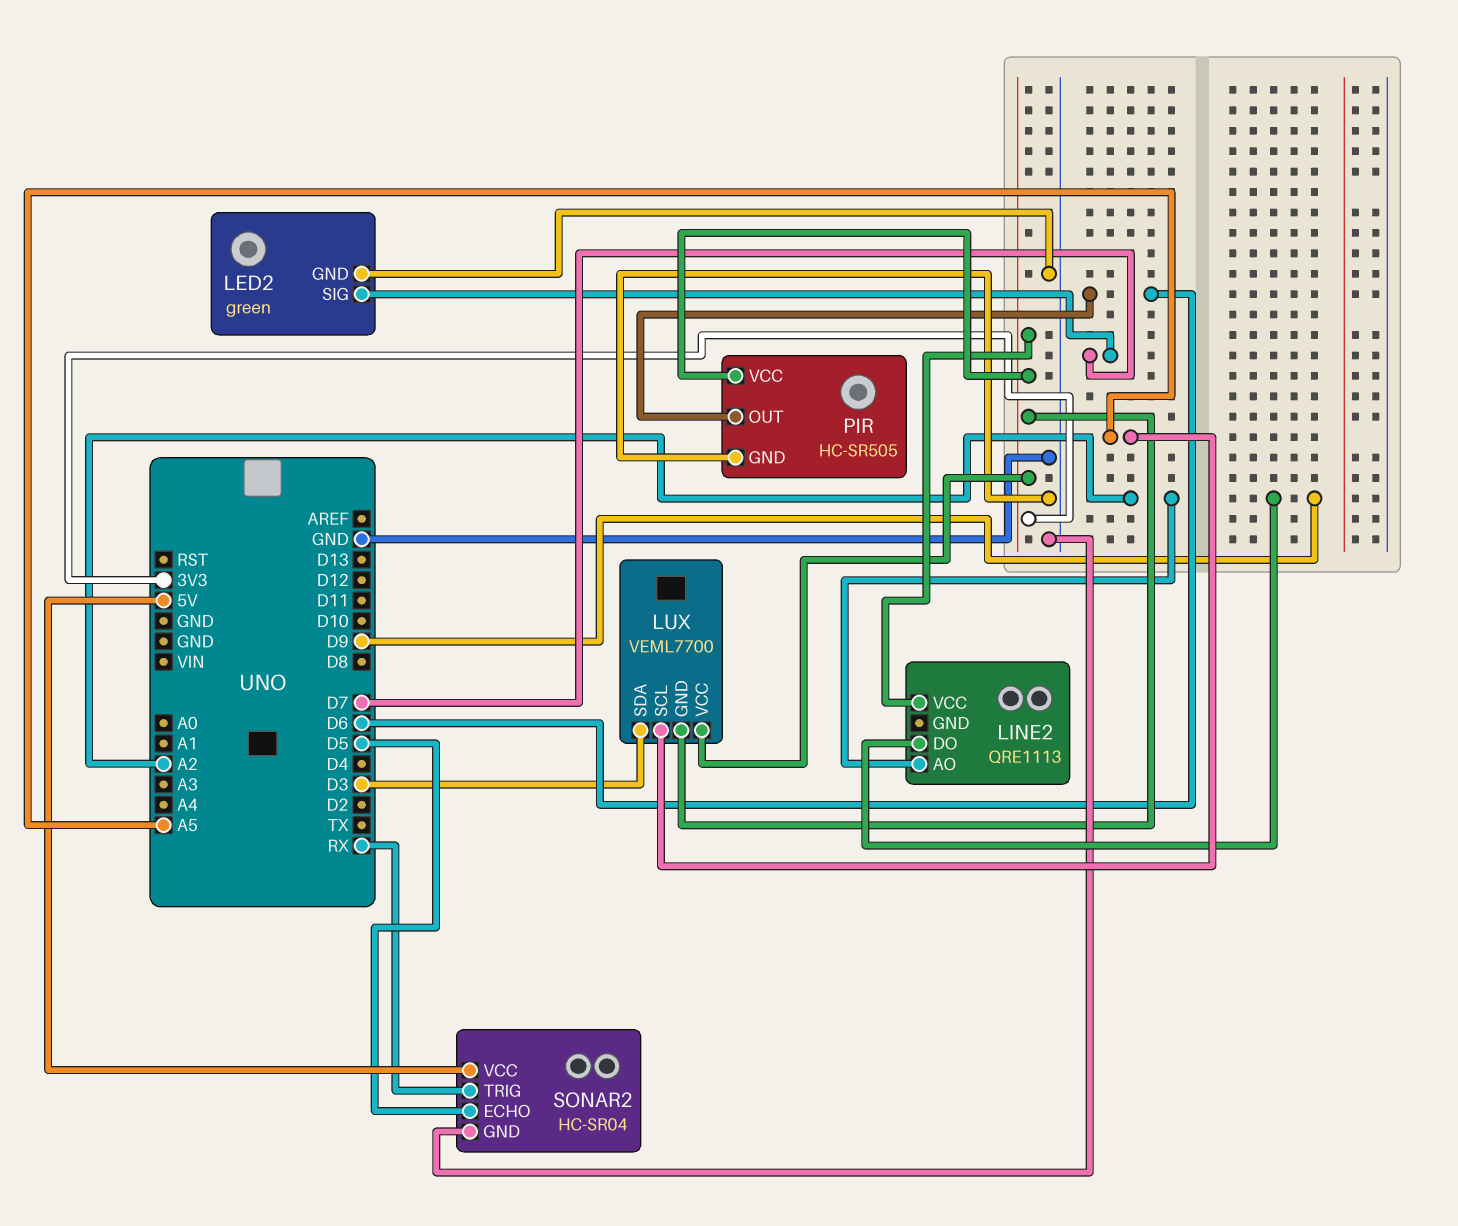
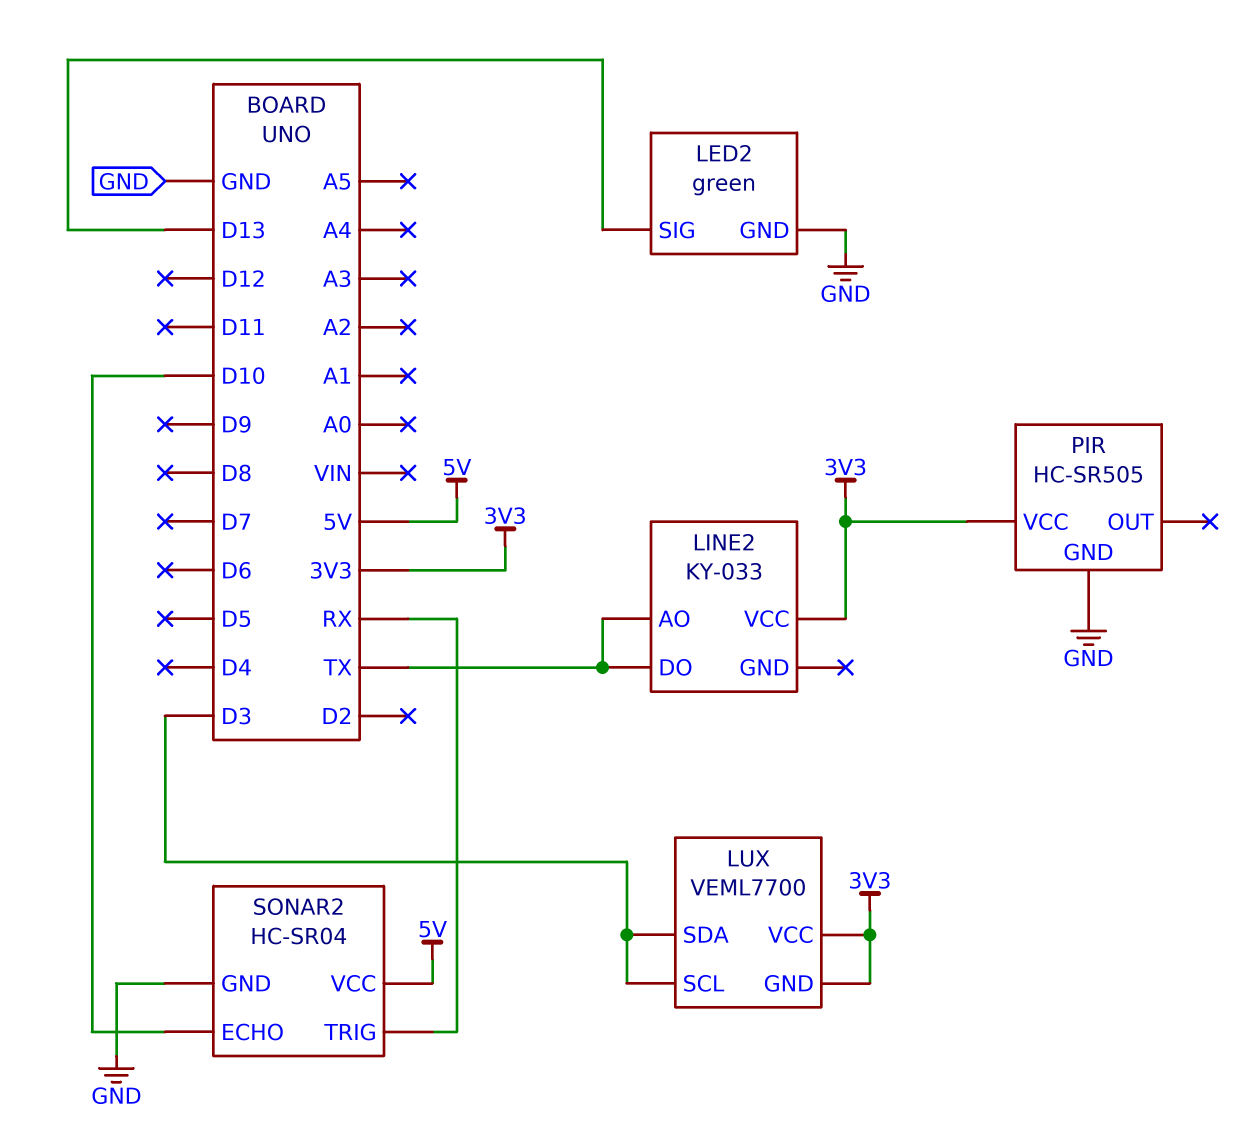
LED2 pin SIG: D7 -> D13
LINE2: QRE1113 -> KY-033
LINE2 pin AO: A2 -> TX
LINE2 pin DO: D9 -> TX
LUX pin SCL: A5 -> D3
PIR pin OUT: D6 -> none
SONAR2 pin ECHO: D5 -> D10

